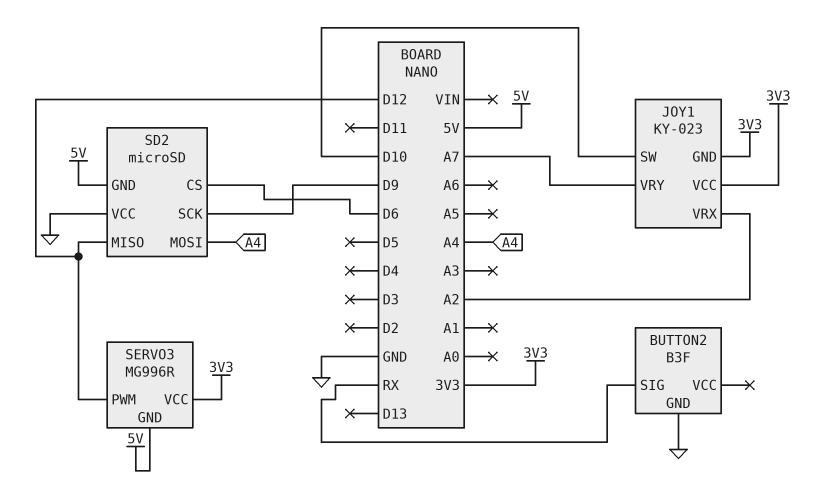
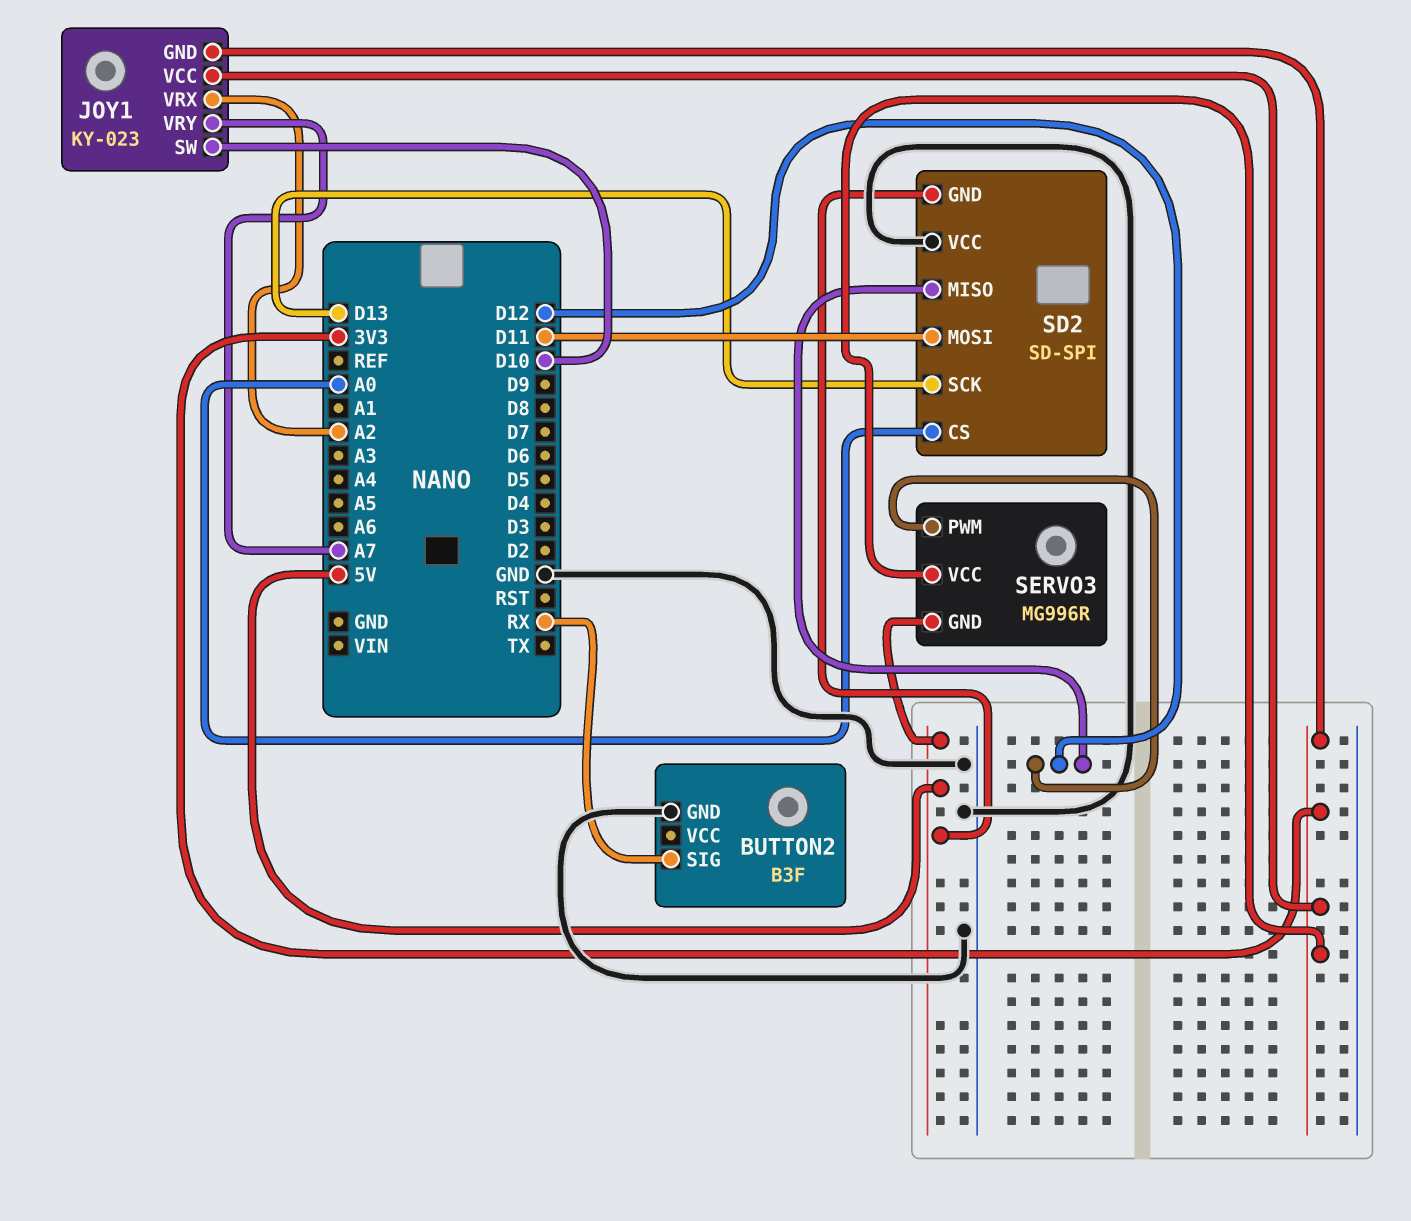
SD2: microSD -> SD-SPI
SD2 pin CS: D6 -> A0
SD2 pin MOSI: A4 -> D11
SD2 pin SCK: D9 -> D13

